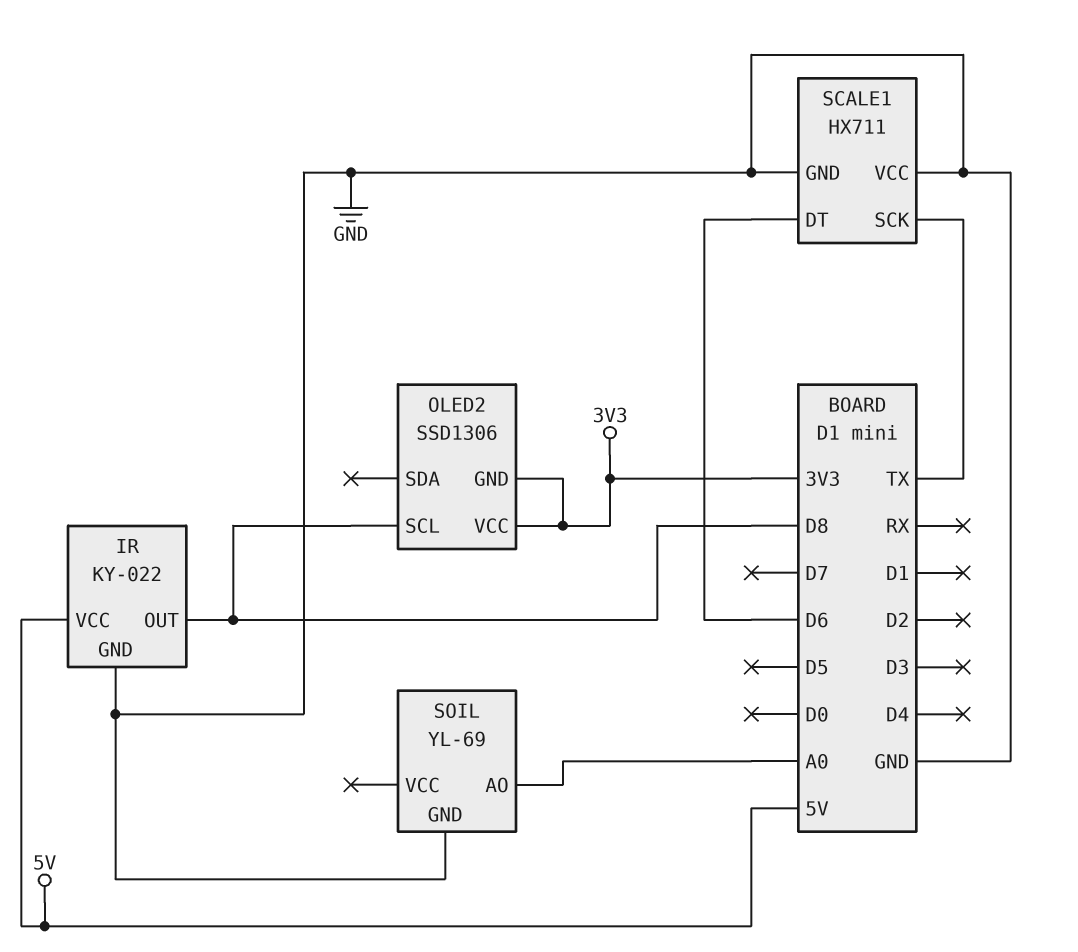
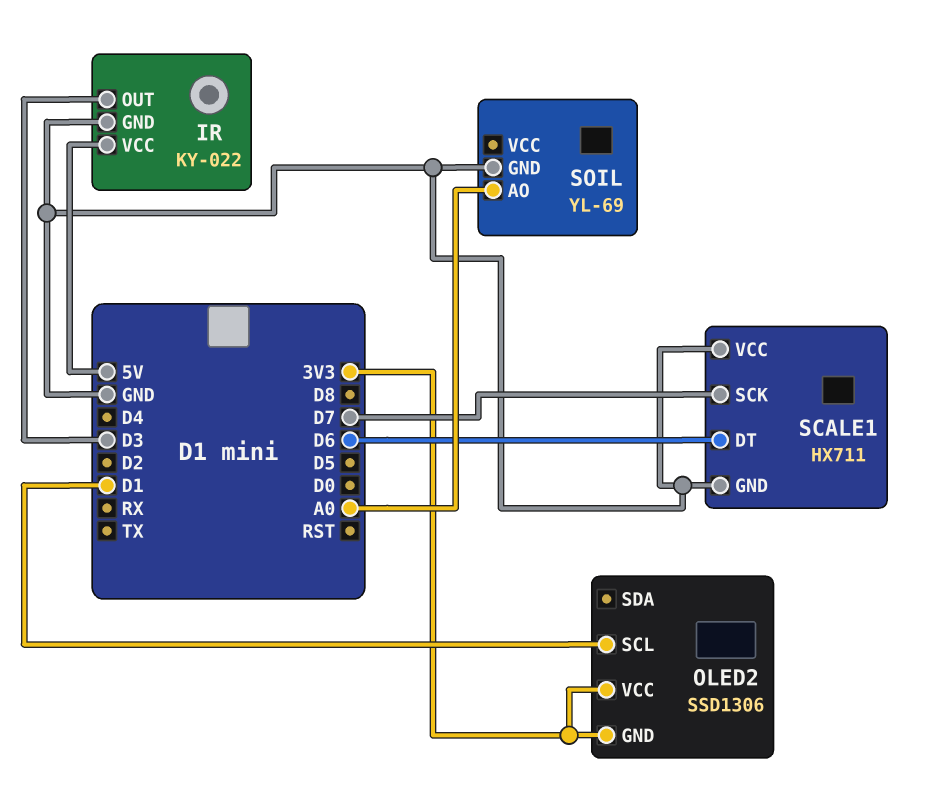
IR pin OUT: D8 -> D3
OLED2 pin SCL: D8 -> D1
SCALE1 pin SCK: TX -> D7

